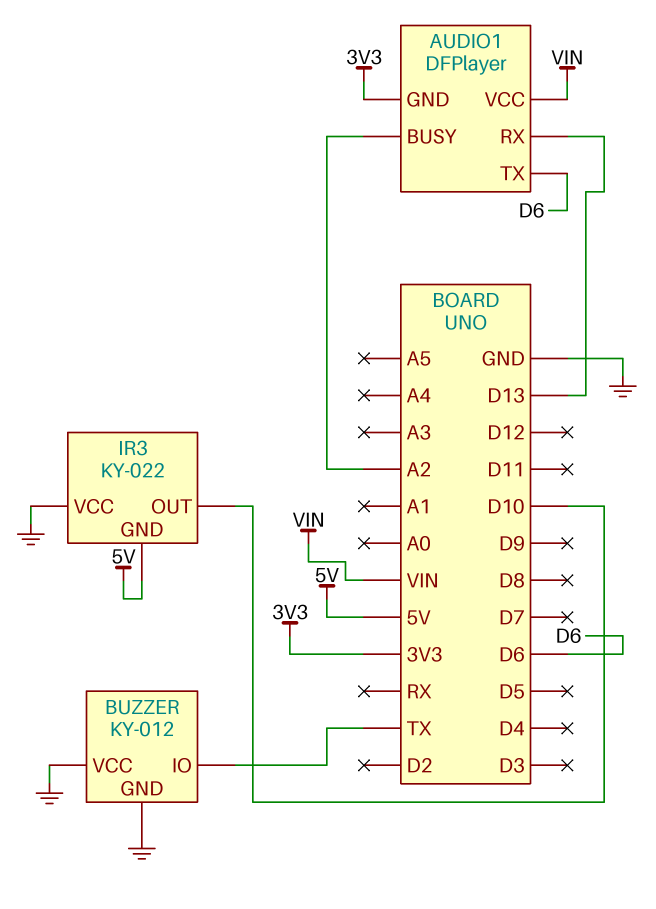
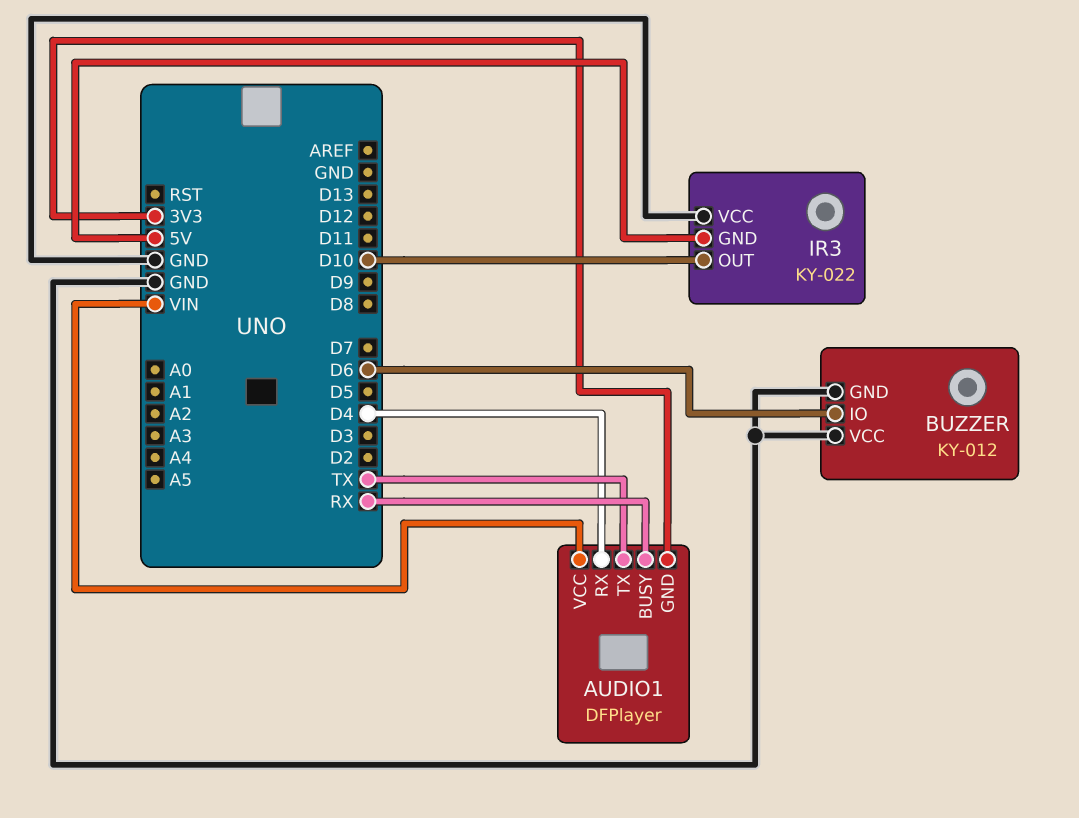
AUDIO1 pin BUSY: A2 -> RX
AUDIO1 pin RX: D13 -> D4
AUDIO1 pin TX: D6 -> TX
BUZZER pin IO: TX -> D6

